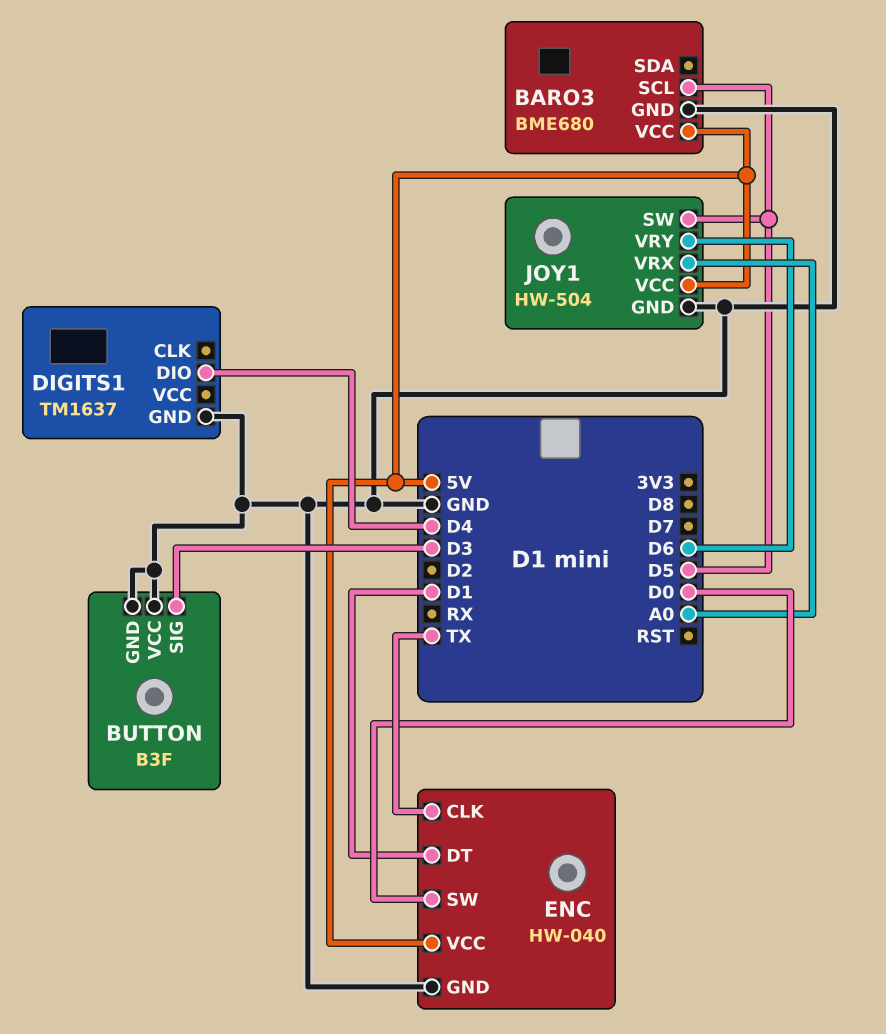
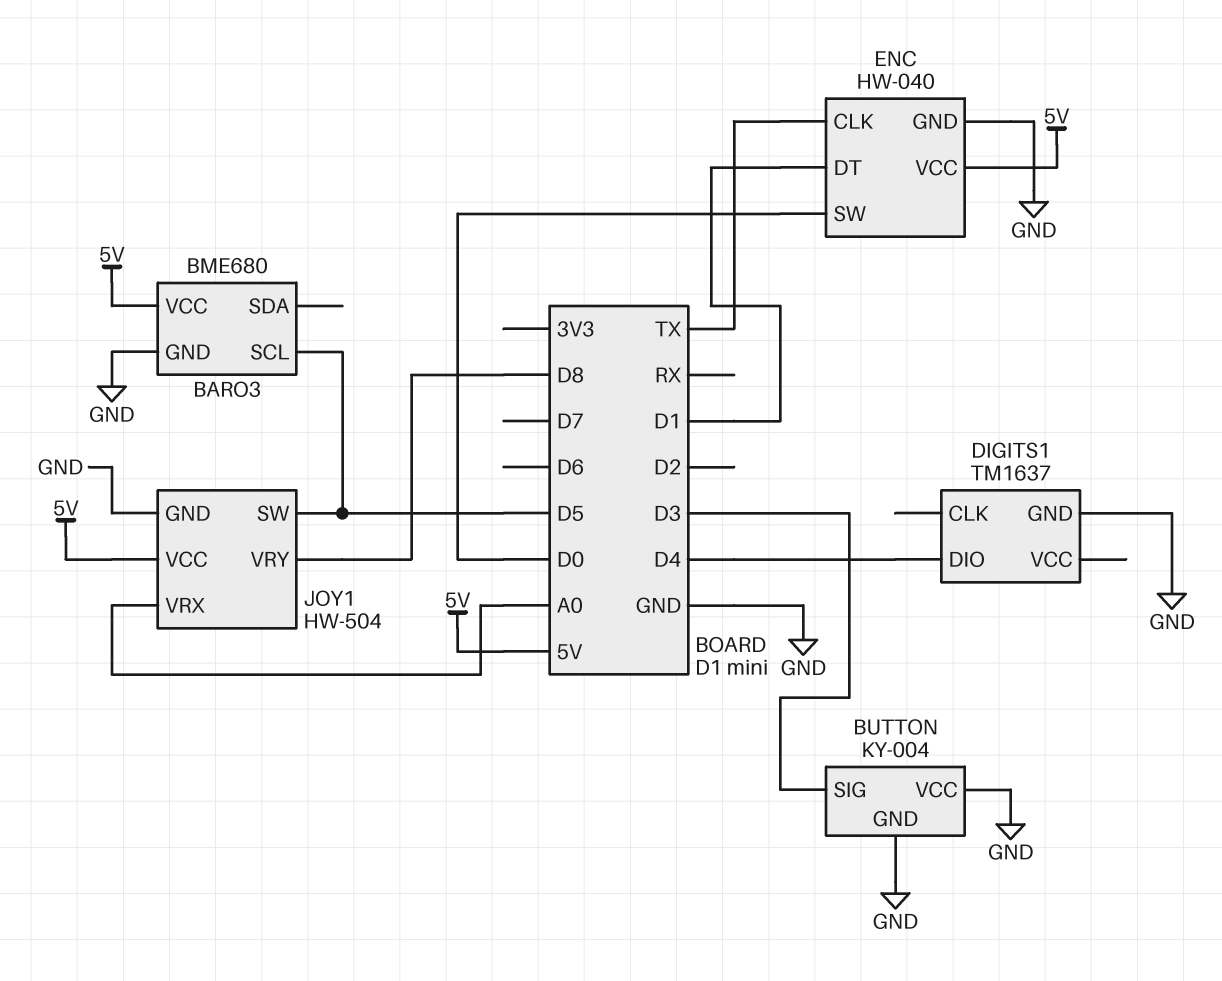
BUTTON: B3F -> KY-004
JOY1 pin VRY: D6 -> D8

